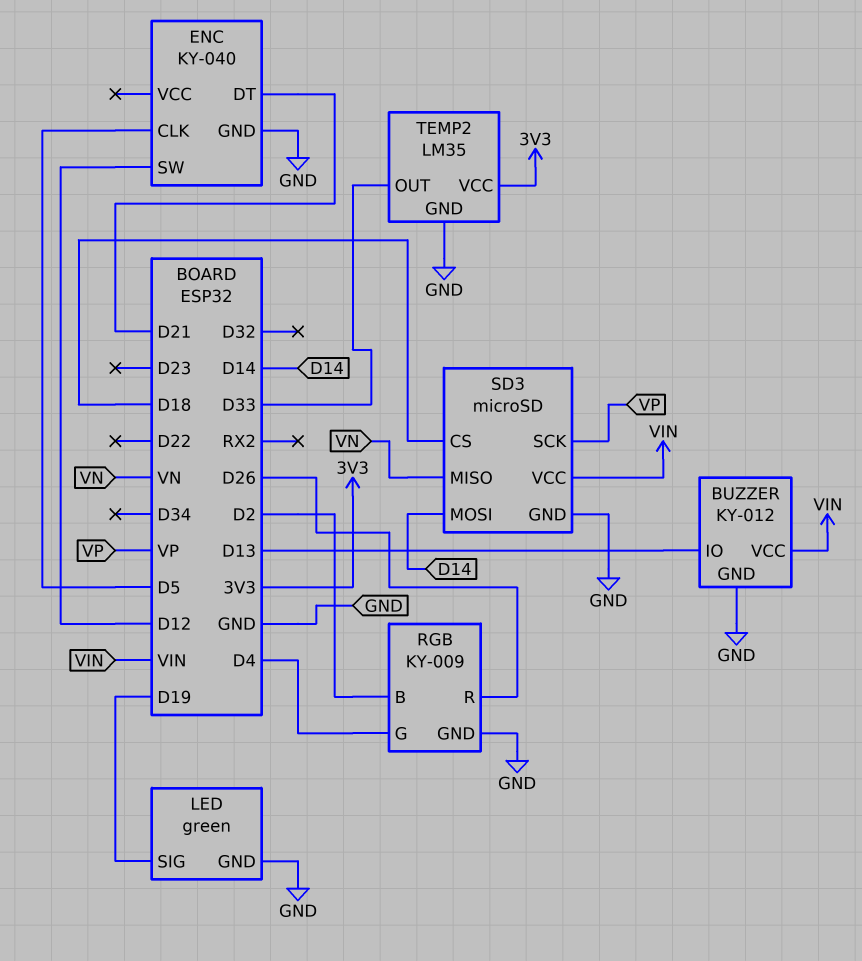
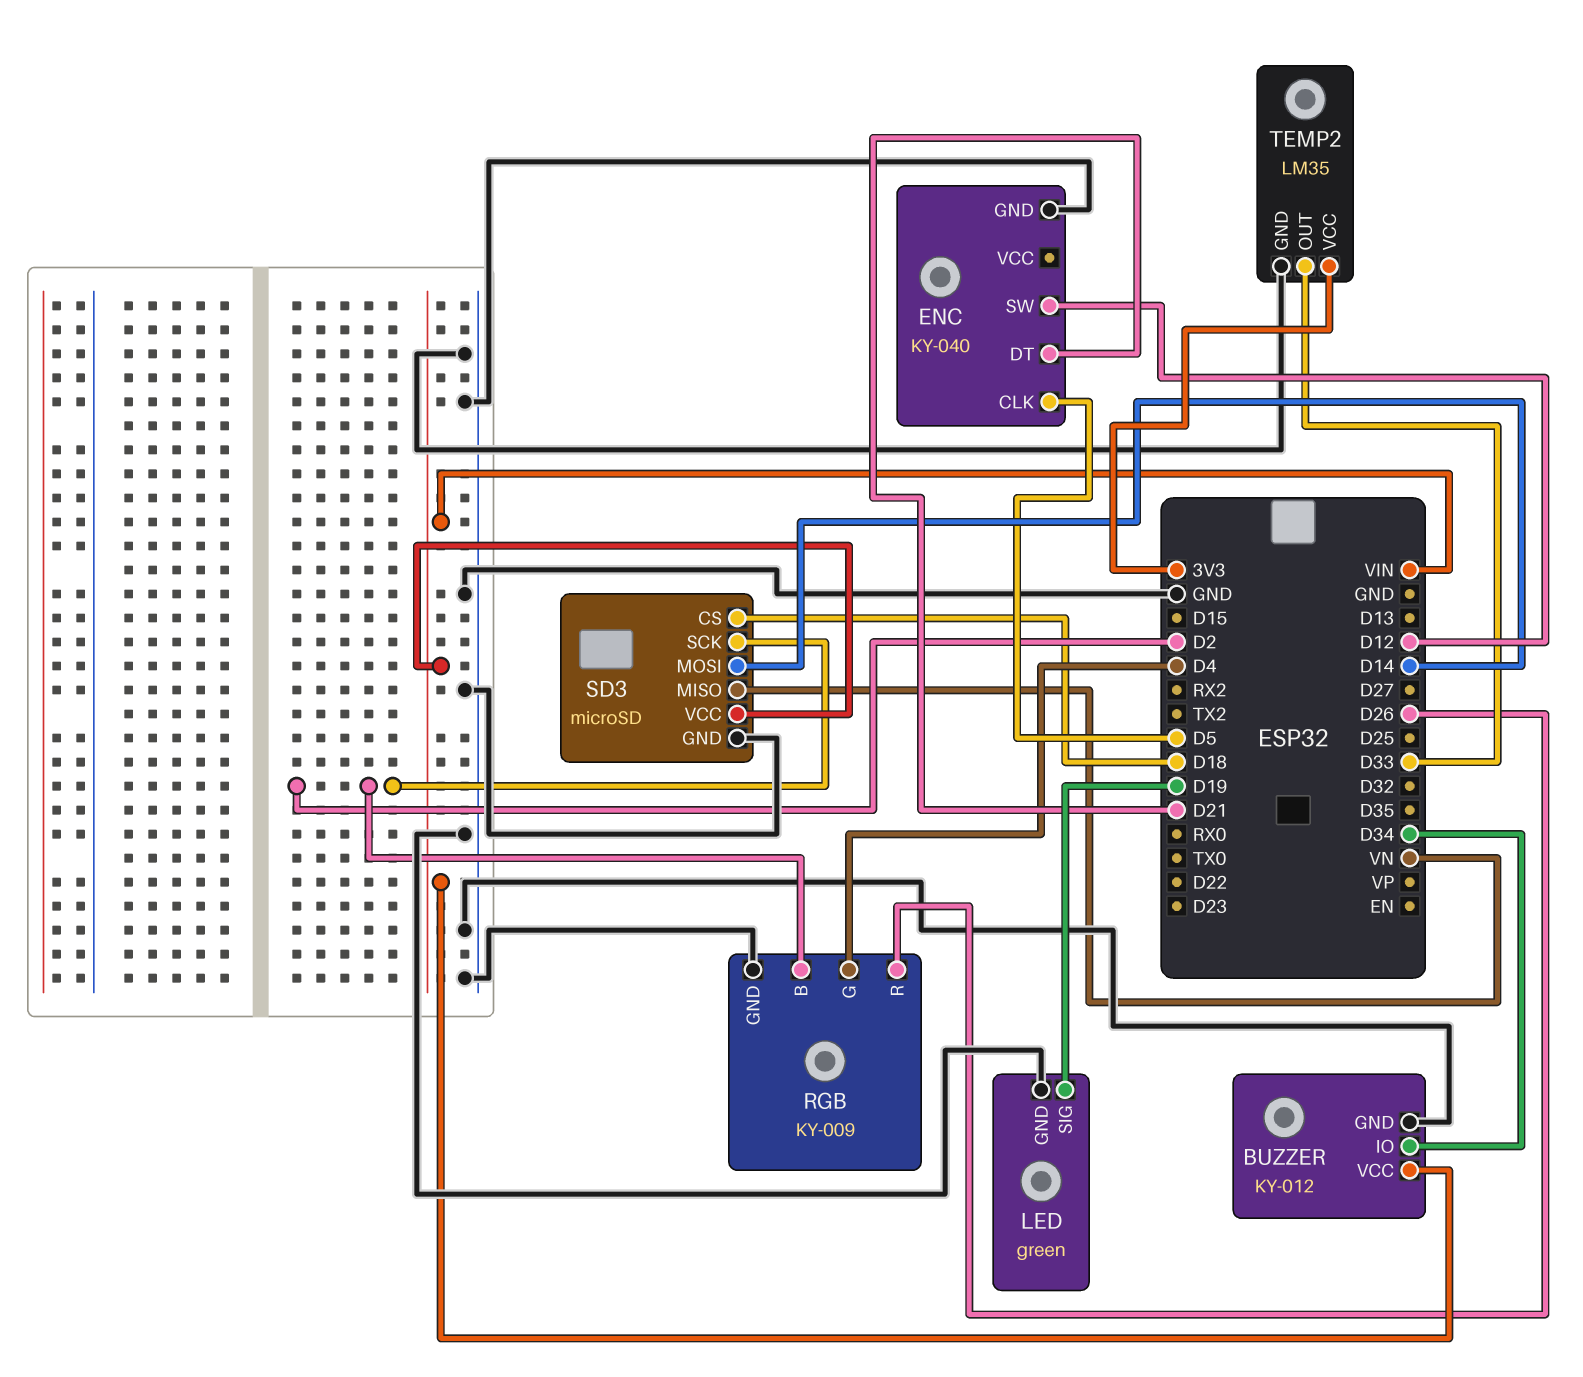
BUZZER pin IO: D13 -> D34
SD3 pin SCK: VP -> D2

